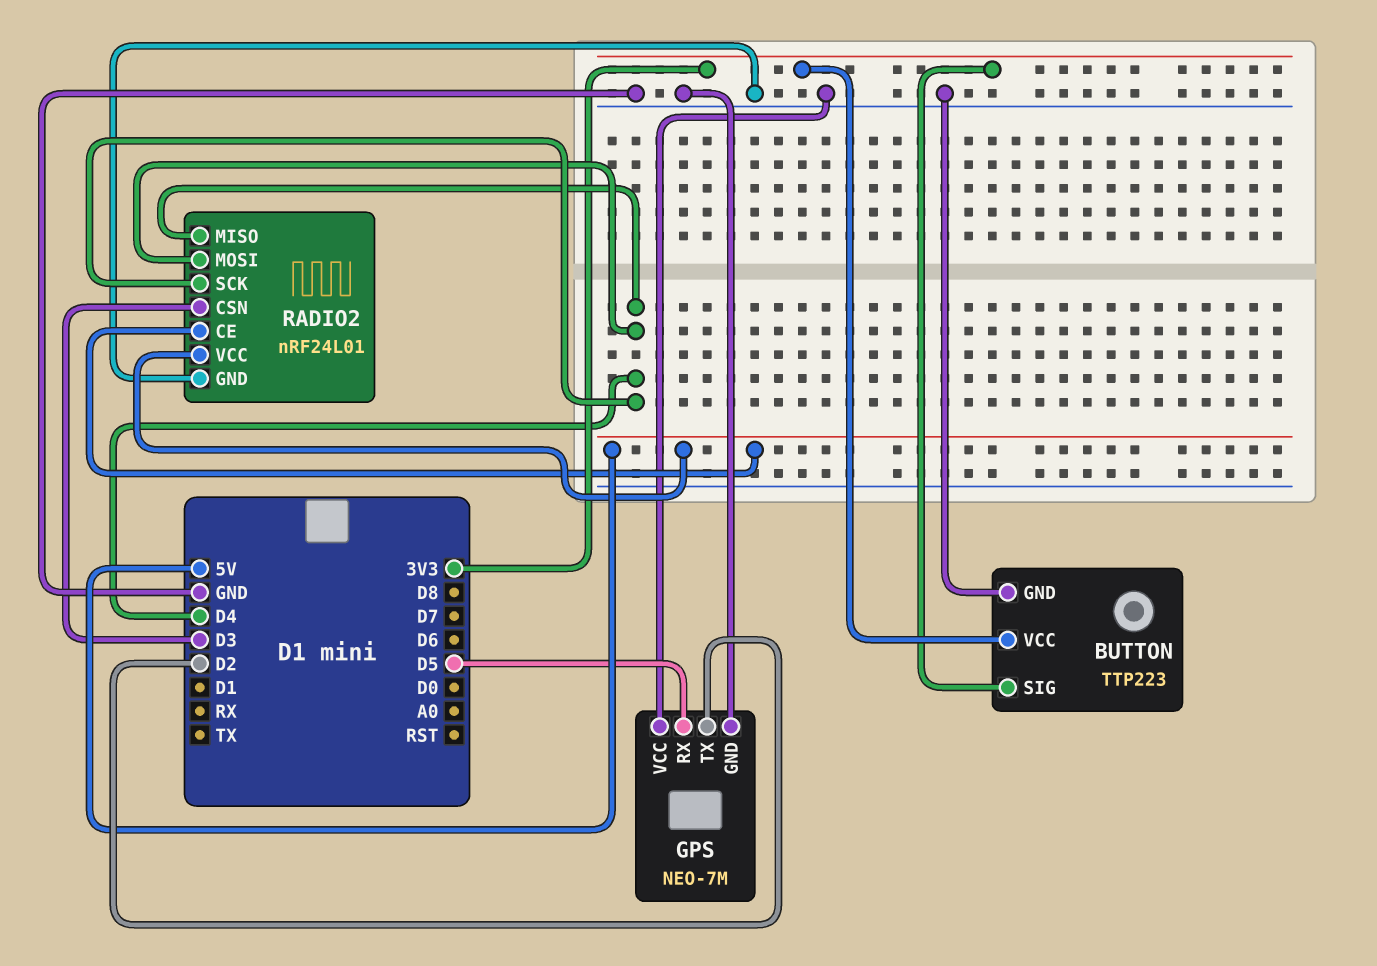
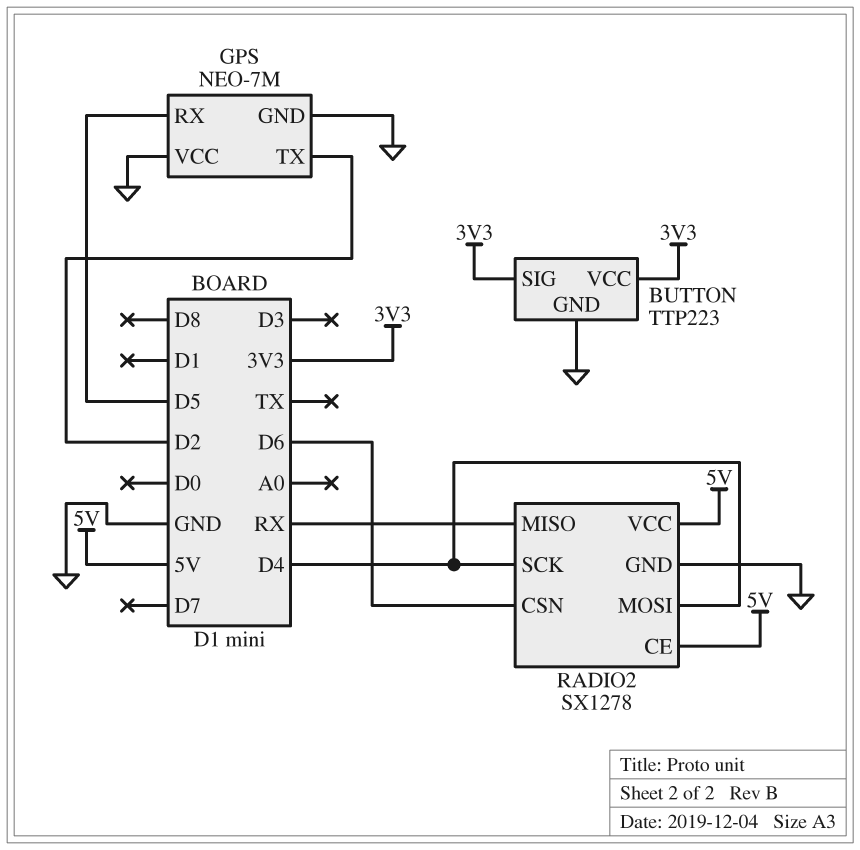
RADIO2: nRF24L01 -> SX1278
RADIO2 pin CSN: D3 -> D6
RADIO2 pin MISO: D4 -> RX

